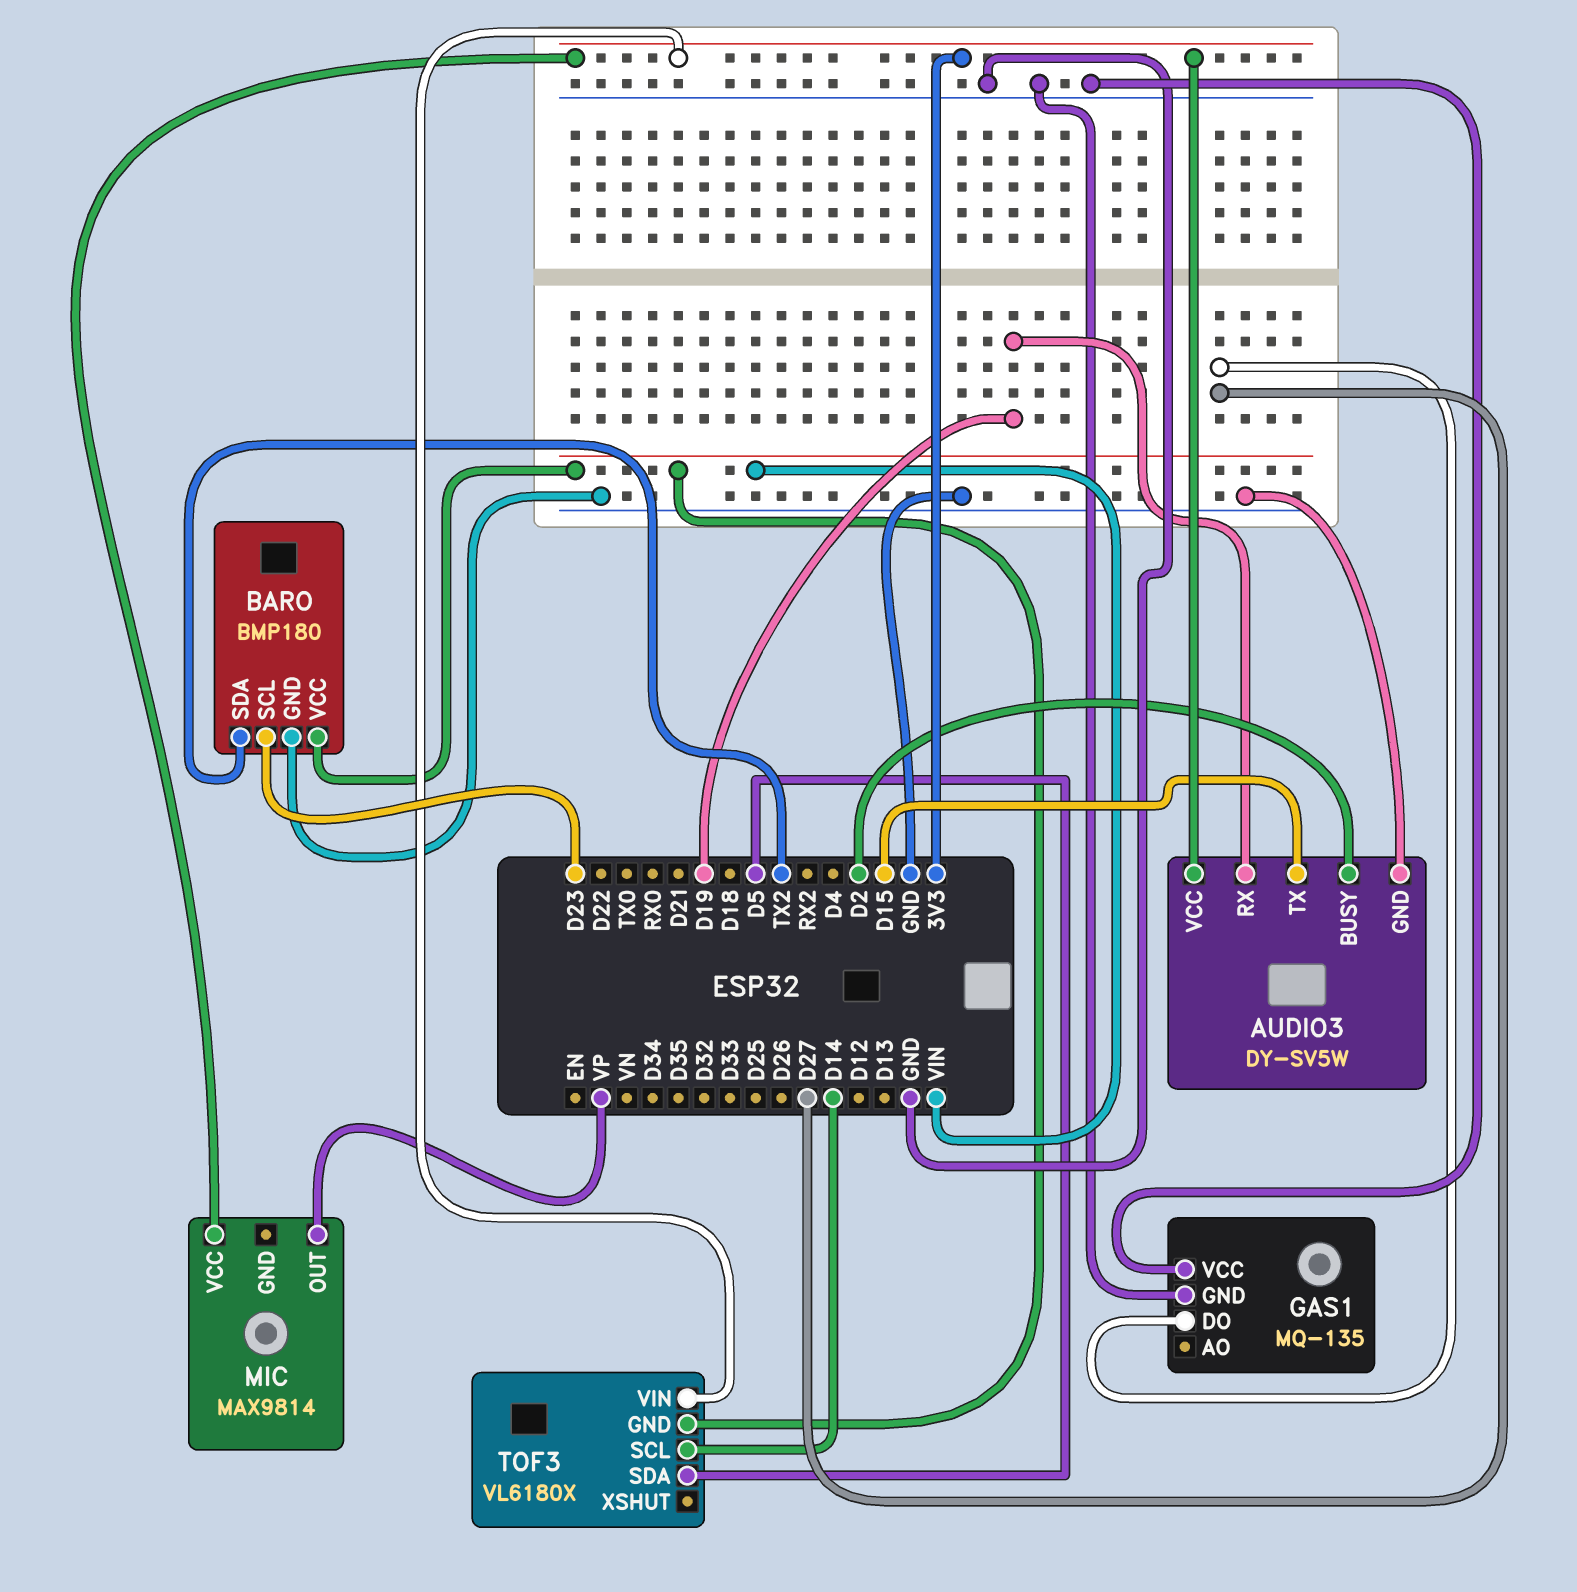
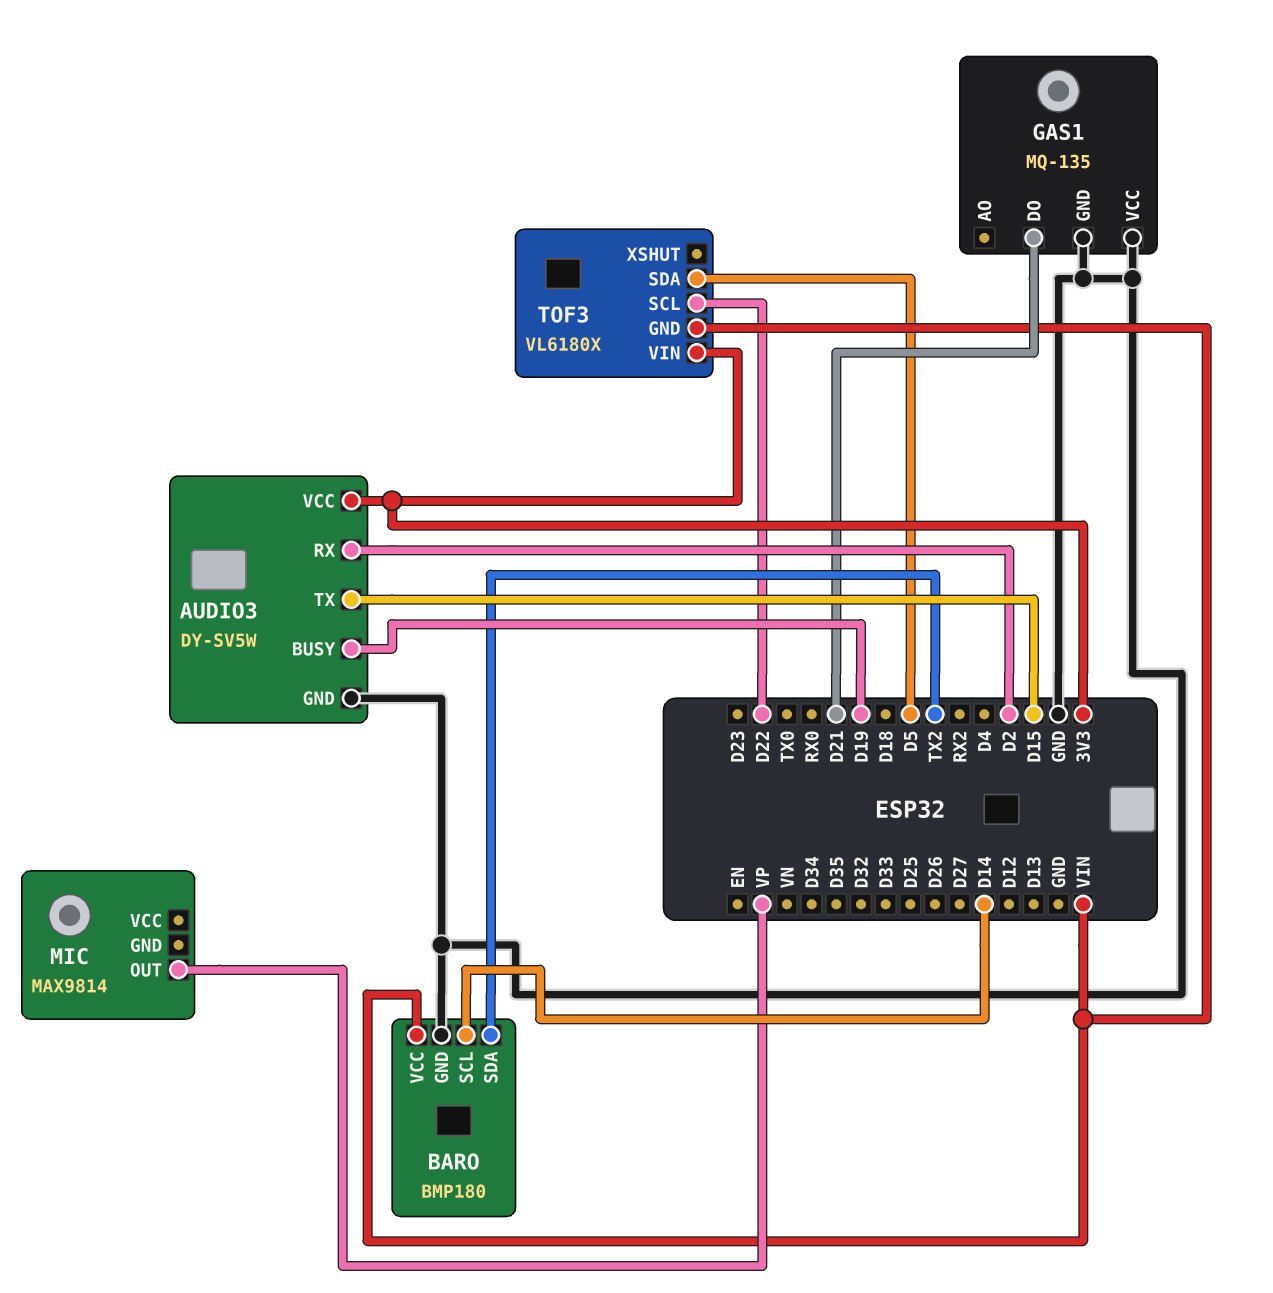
AUDIO3 pin BUSY: D2 -> D19
AUDIO3 pin RX: D19 -> D2
BARO pin SCL: D23 -> D14
GAS1 pin DO: D27 -> D21
MIC pin VCC: 3V3 -> none
TOF3 pin SCL: D14 -> D22

